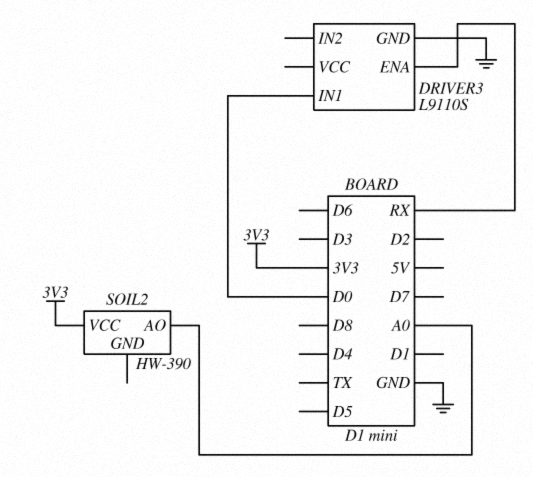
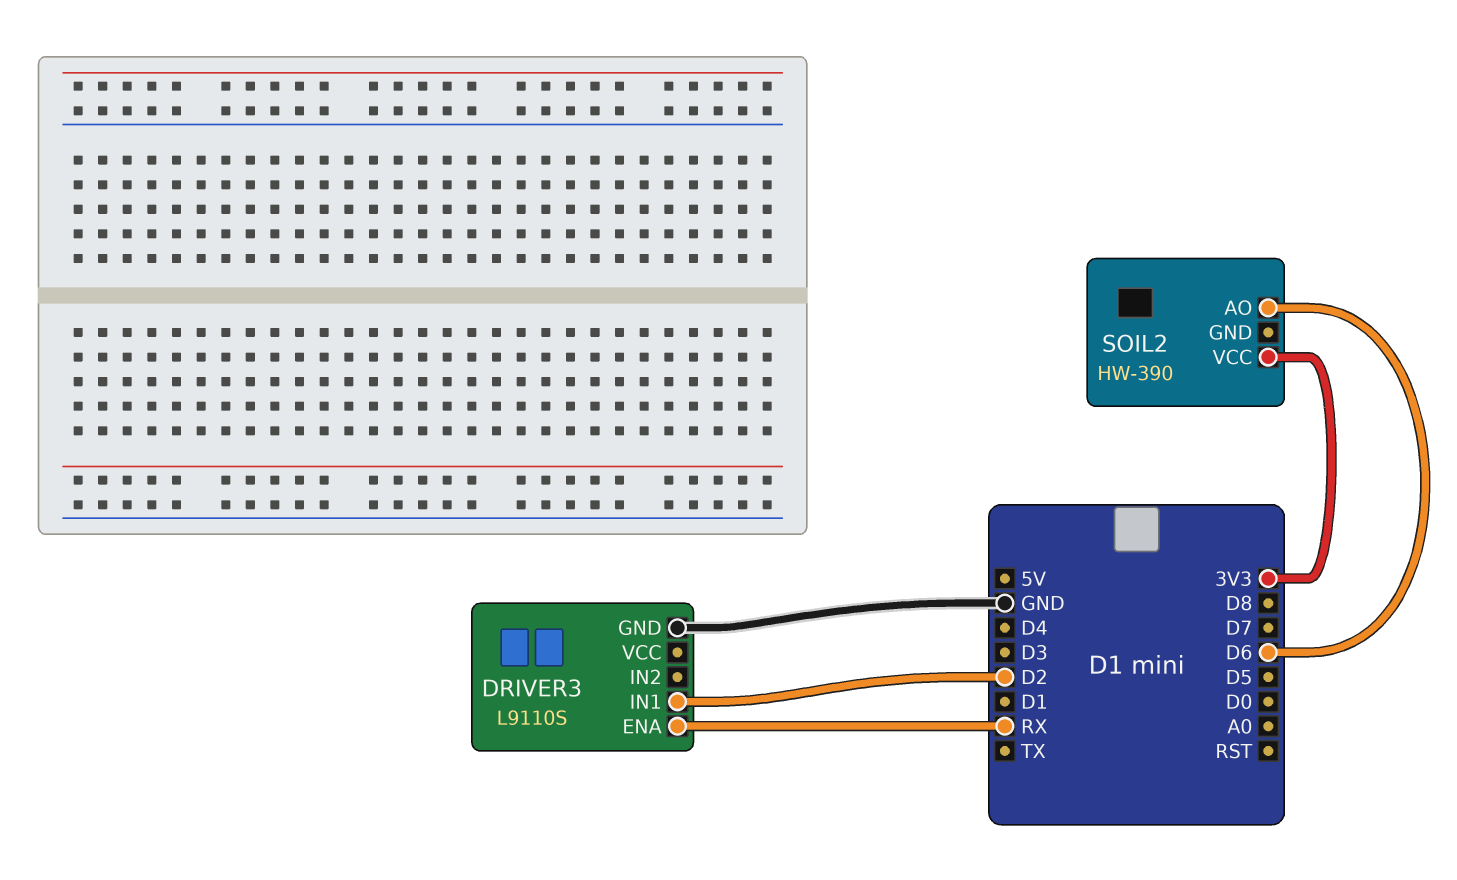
DRIVER3 pin IN1: D0 -> D2
SOIL2 pin AO: A0 -> D6

